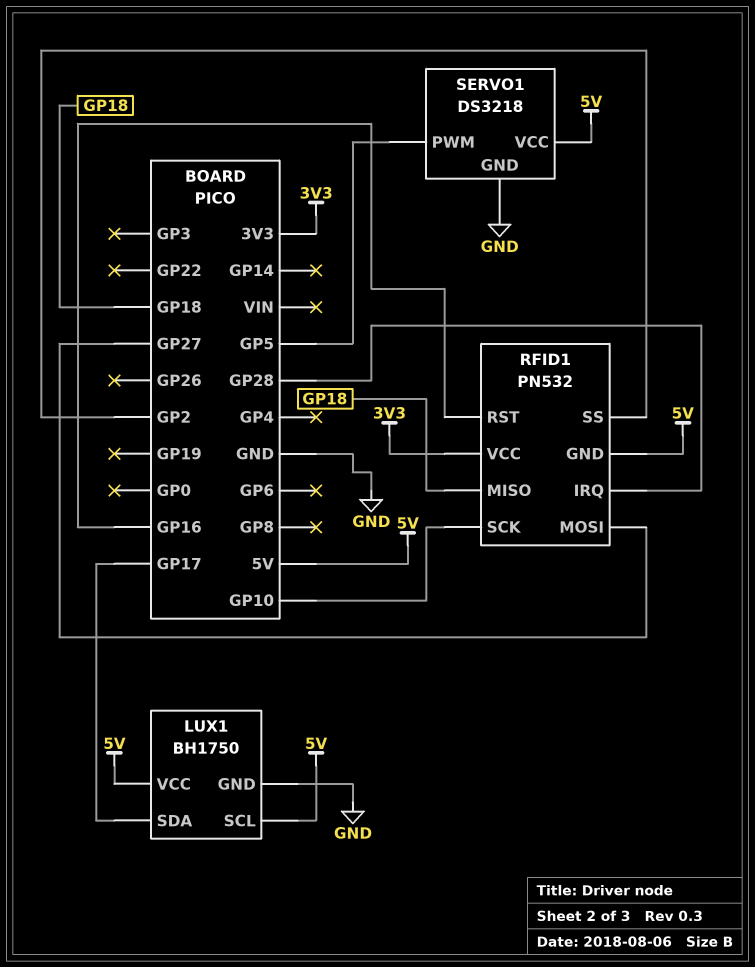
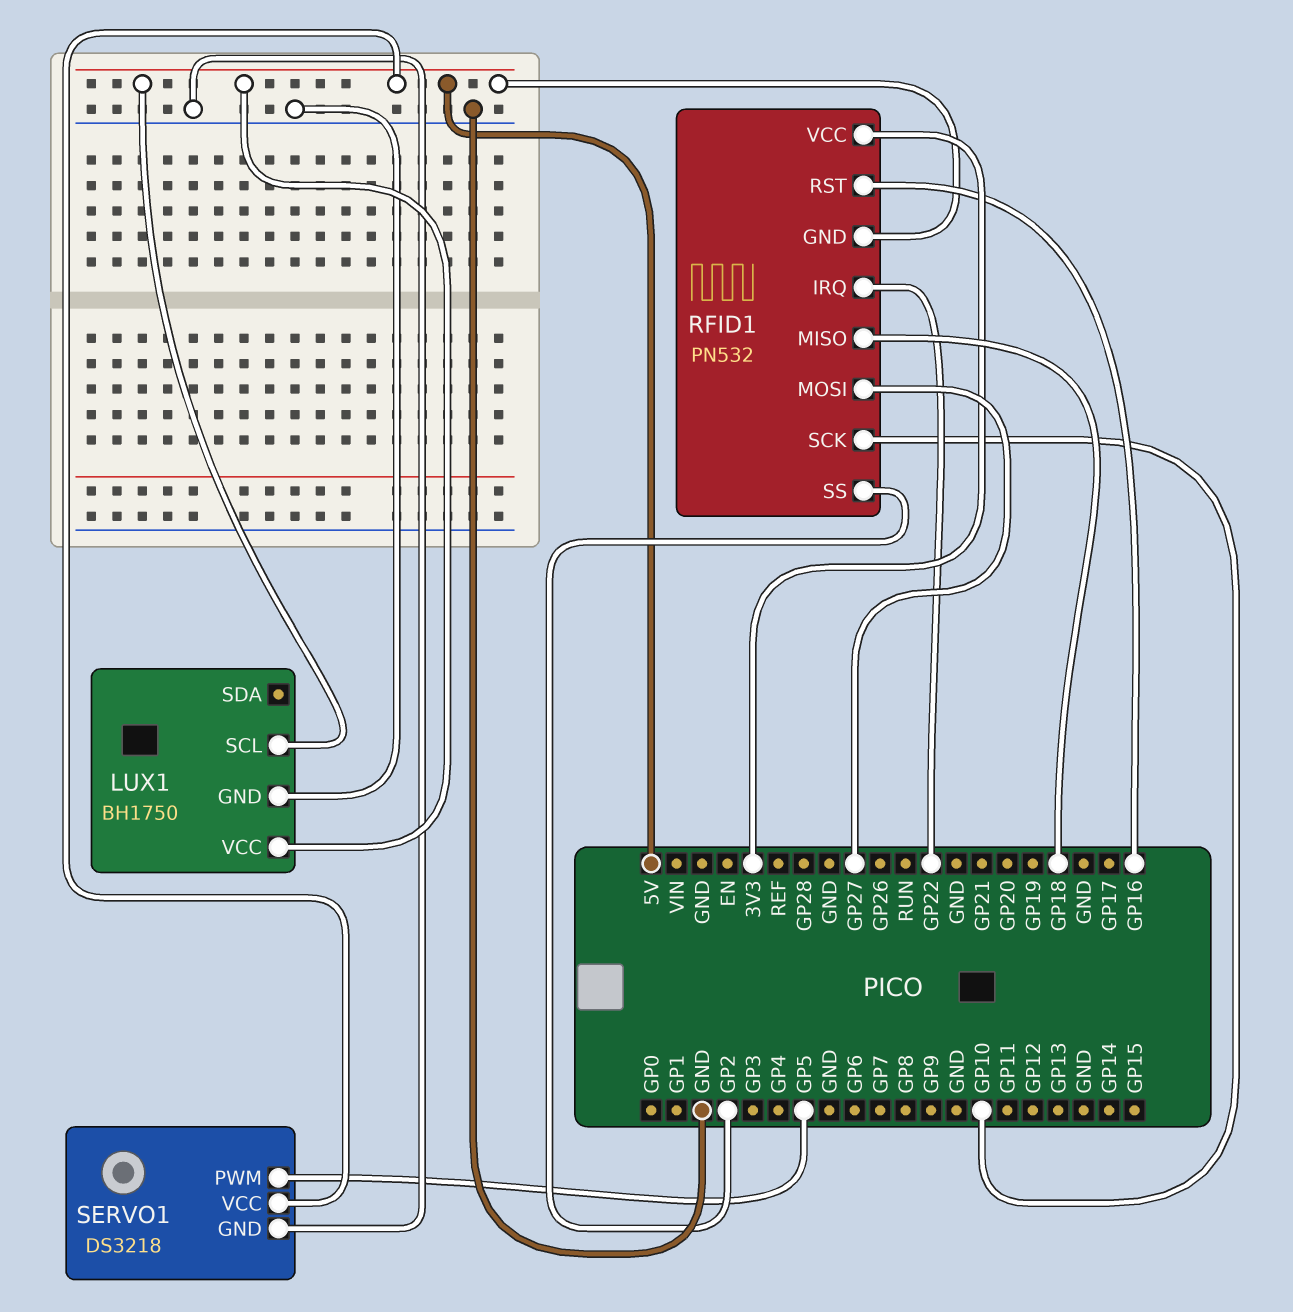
LUX1 pin SDA: GP17 -> none
RFID1 pin IRQ: GP28 -> GP22

